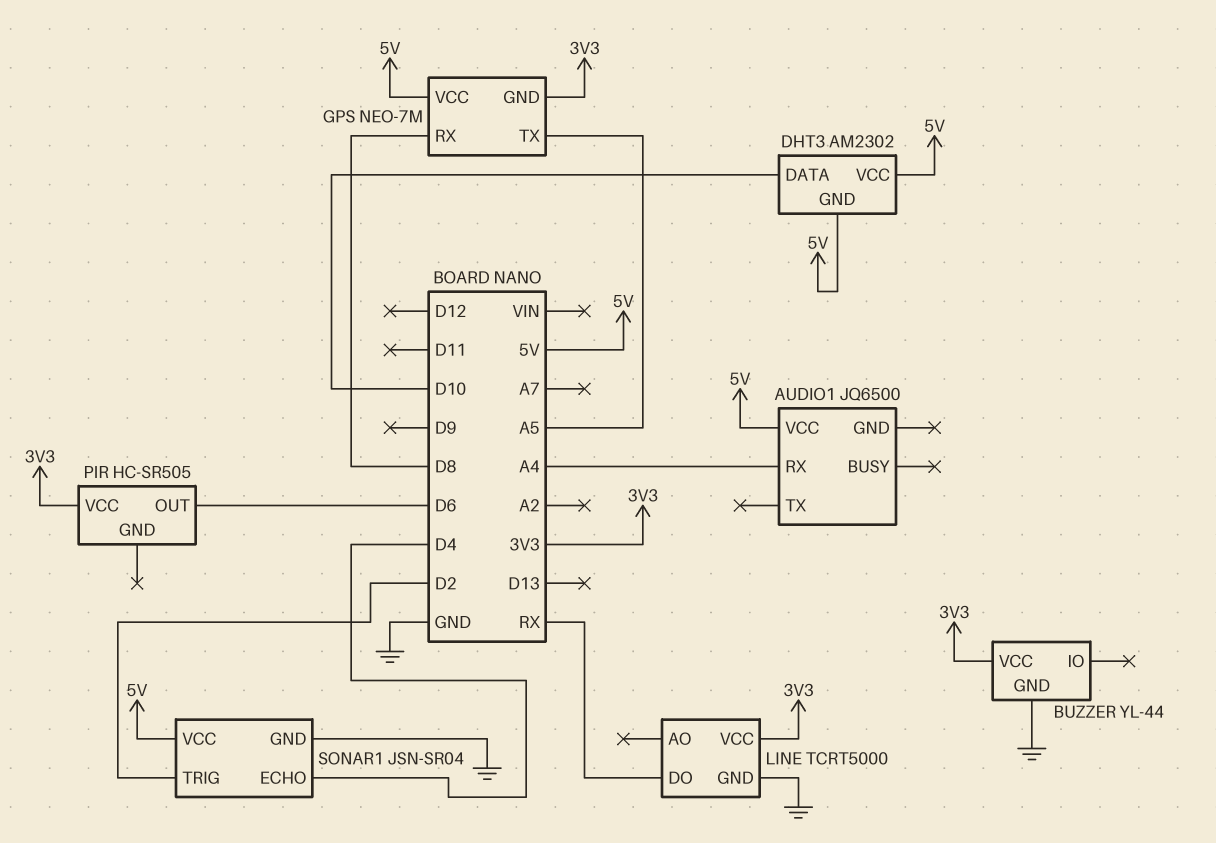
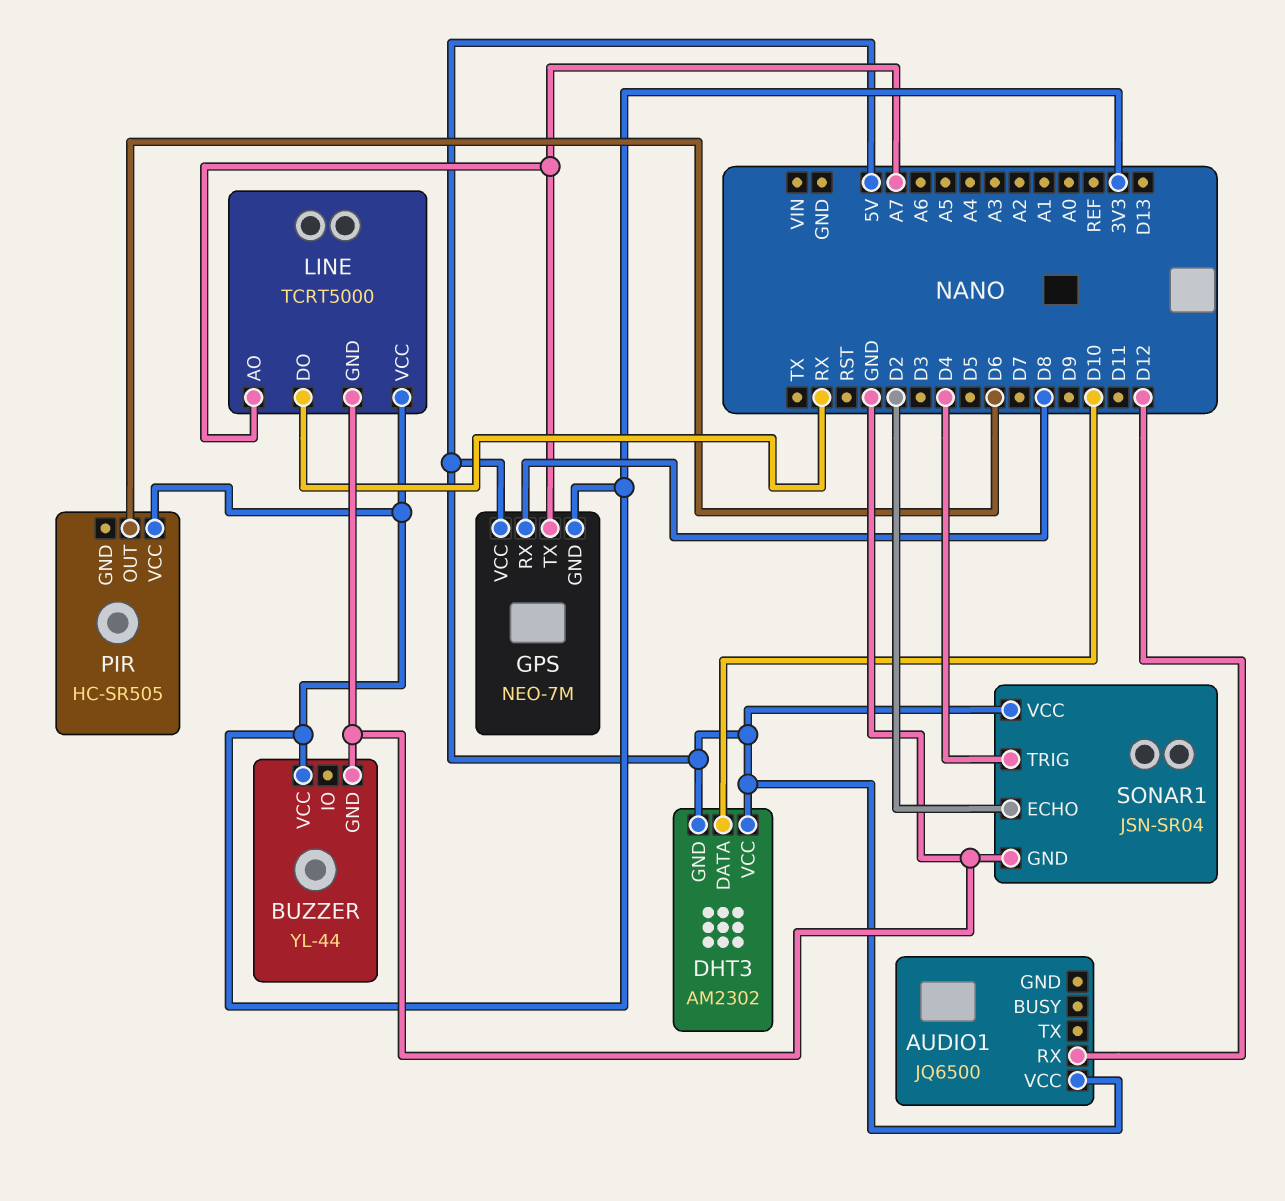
AUDIO1 pin RX: A4 -> D12
GPS pin TX: A5 -> A7
LINE pin AO: none -> A7
SONAR1 pin ECHO: D4 -> D2
SONAR1 pin TRIG: D2 -> D4

